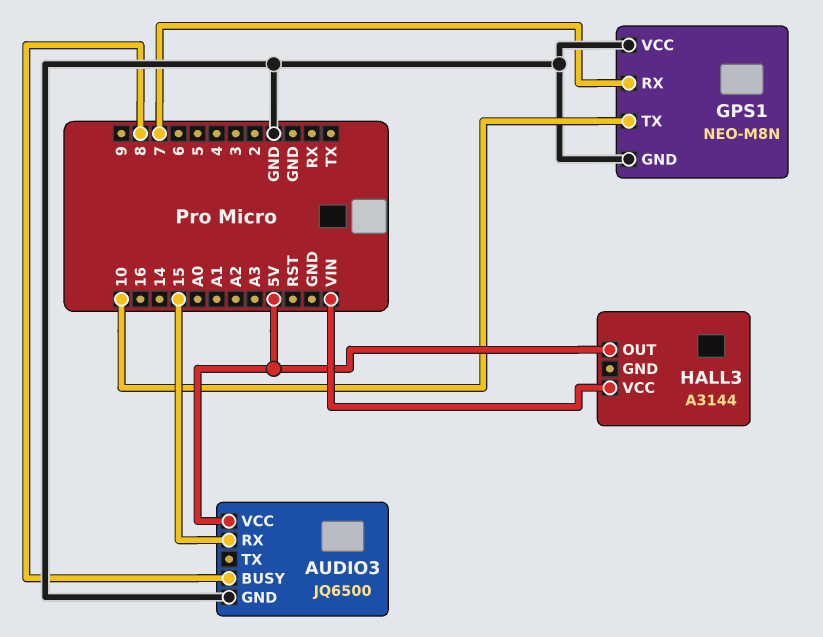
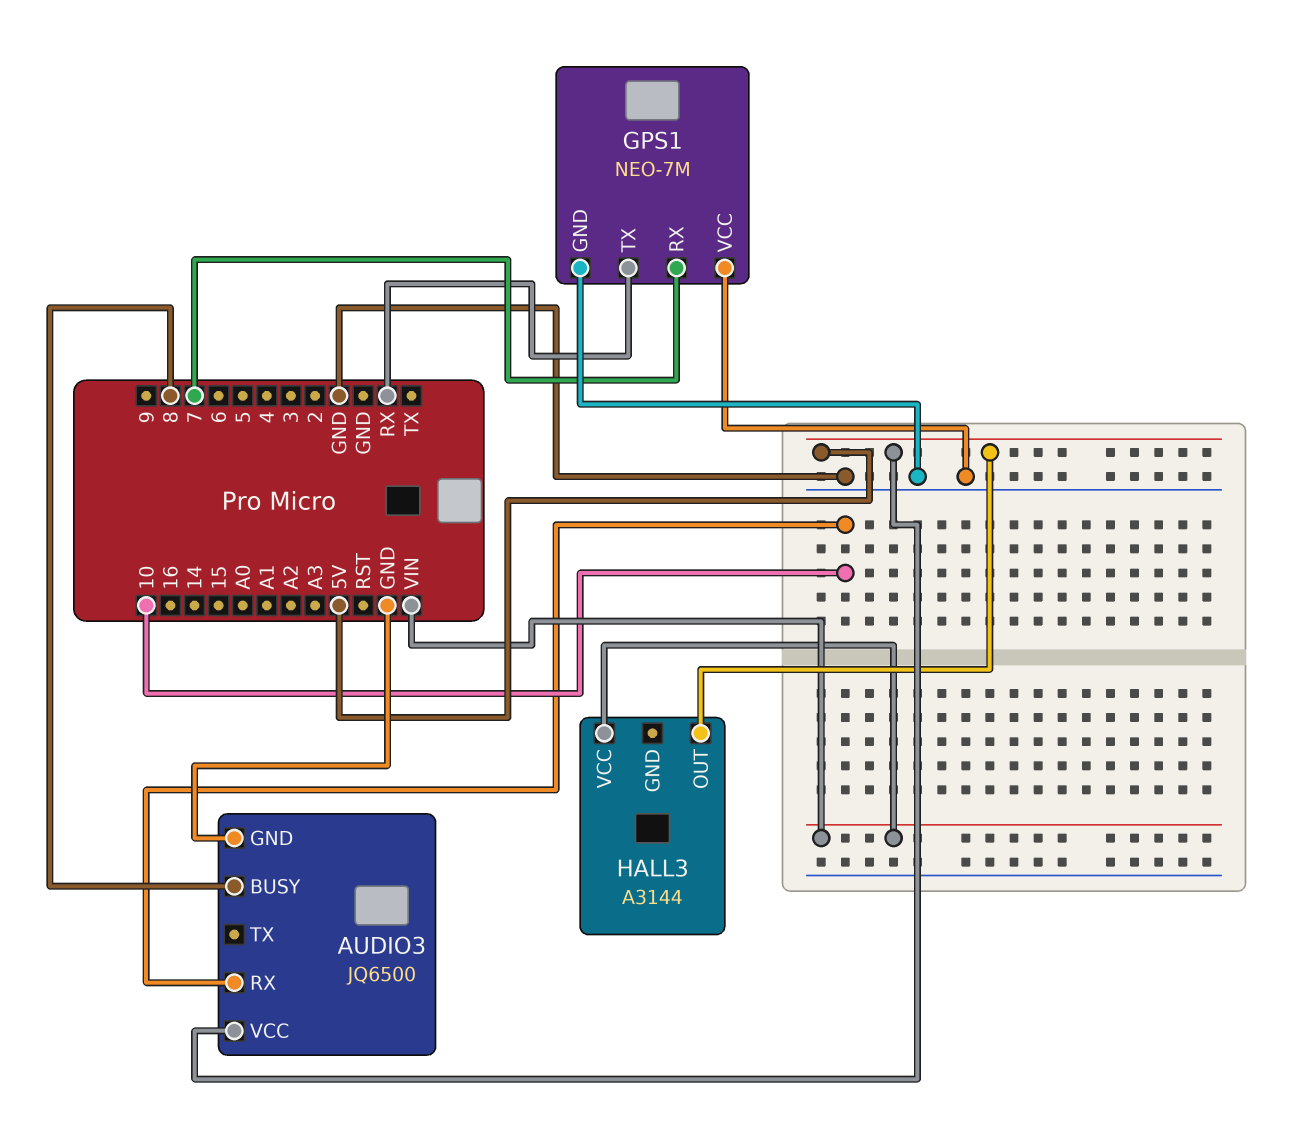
AUDIO3 pin RX: 15 -> 10
GPS1: NEO-M8N -> NEO-7M
GPS1 pin TX: 10 -> RX

